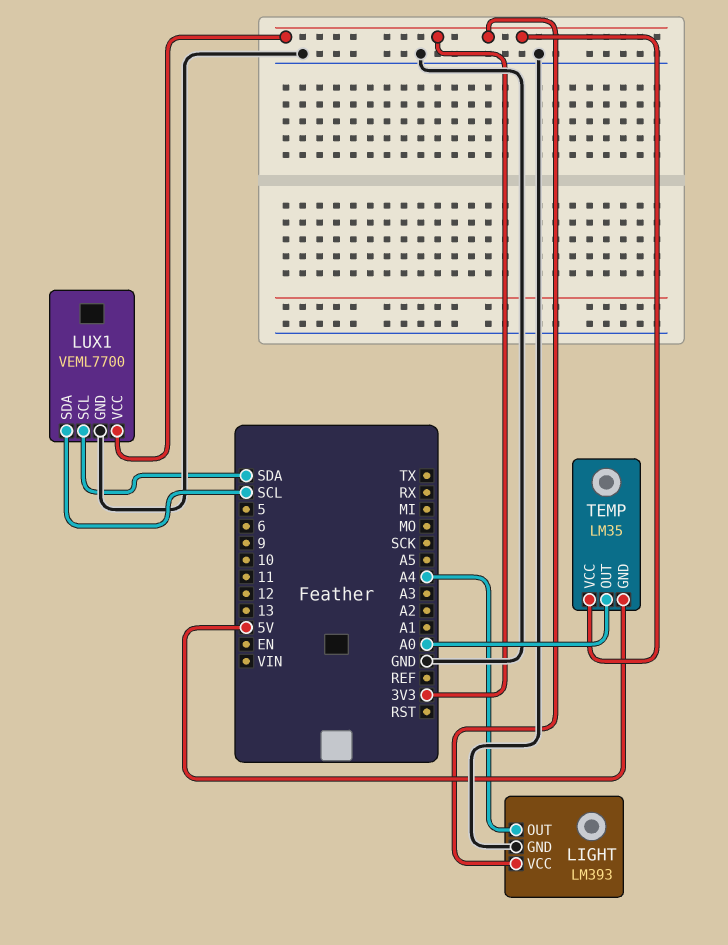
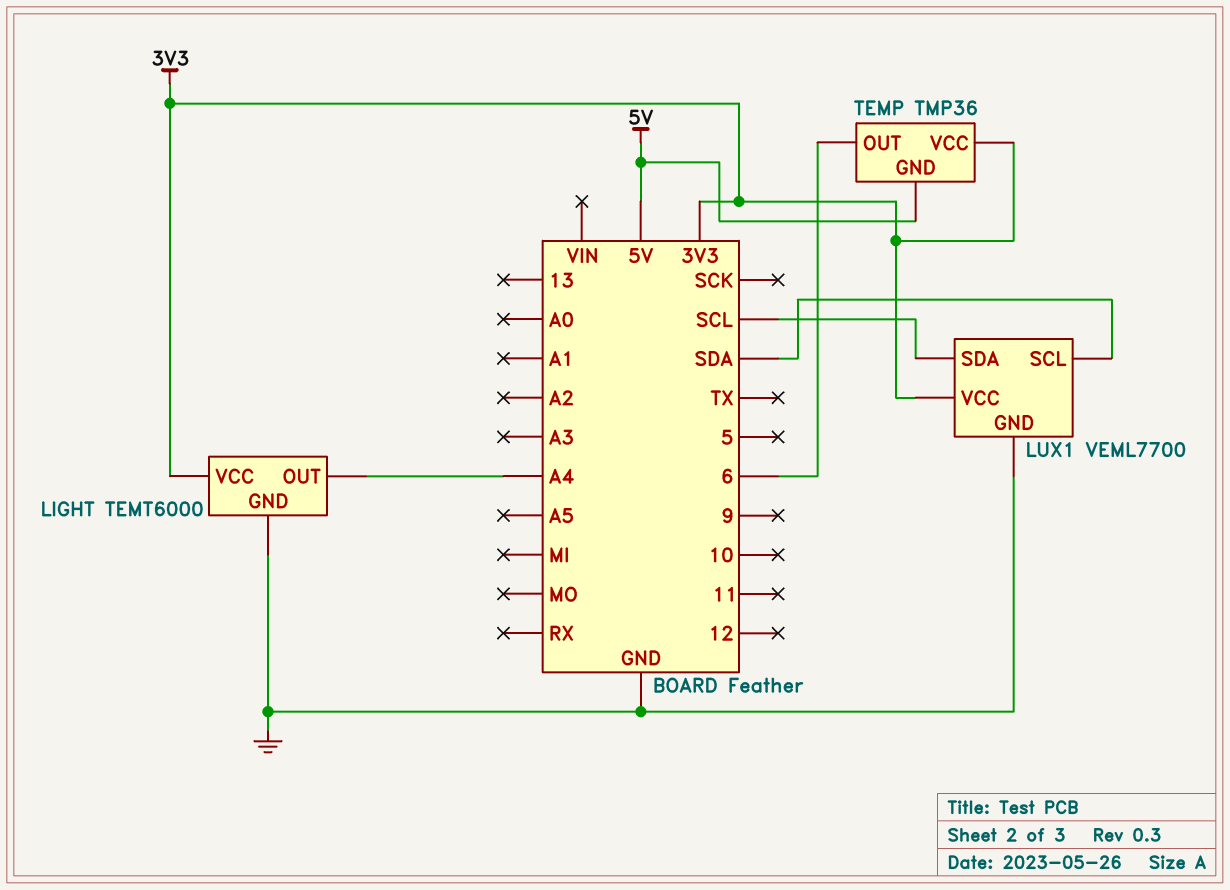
LIGHT: LM393 -> TEMT6000
TEMP: LM35 -> TMP36
TEMP pin OUT: A0 -> 6

